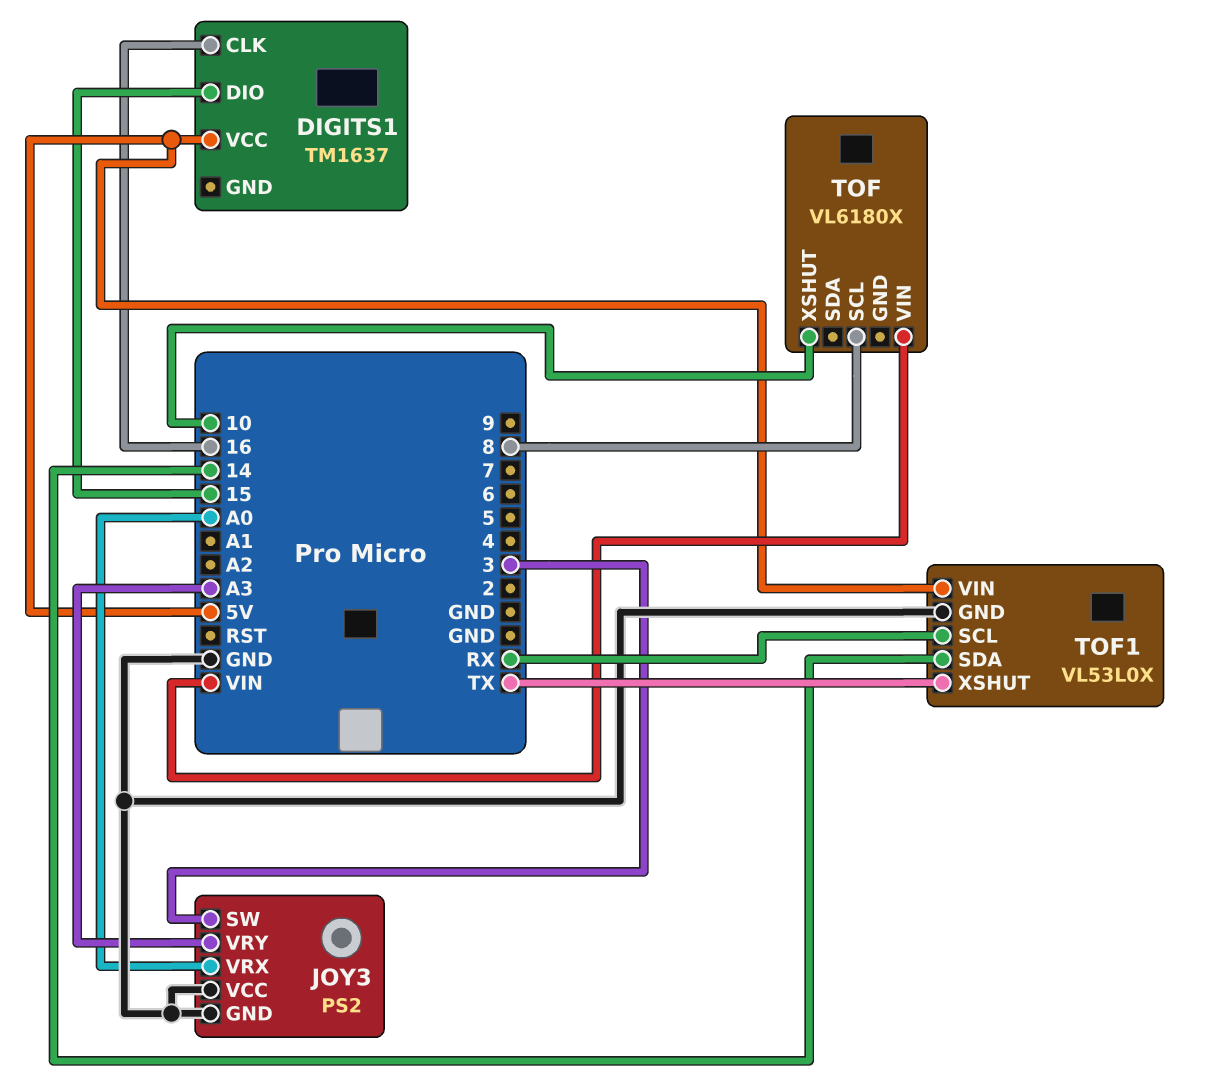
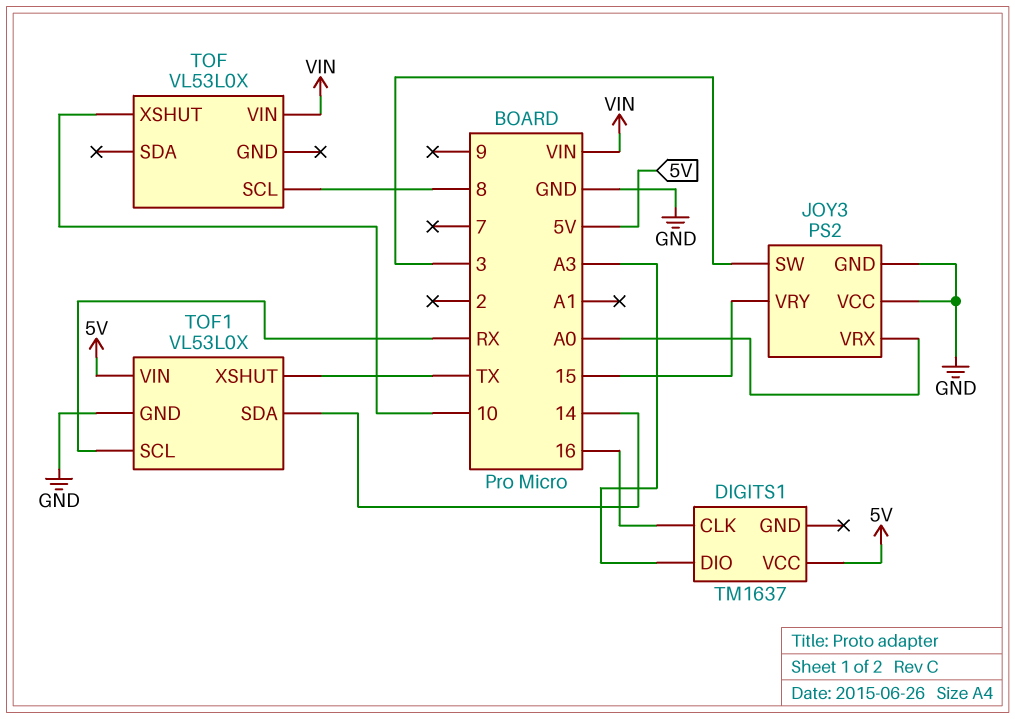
DIGITS1 pin DIO: 15 -> A3
JOY3 pin VRY: A3 -> 15
TOF: VL6180X -> VL53L0X

